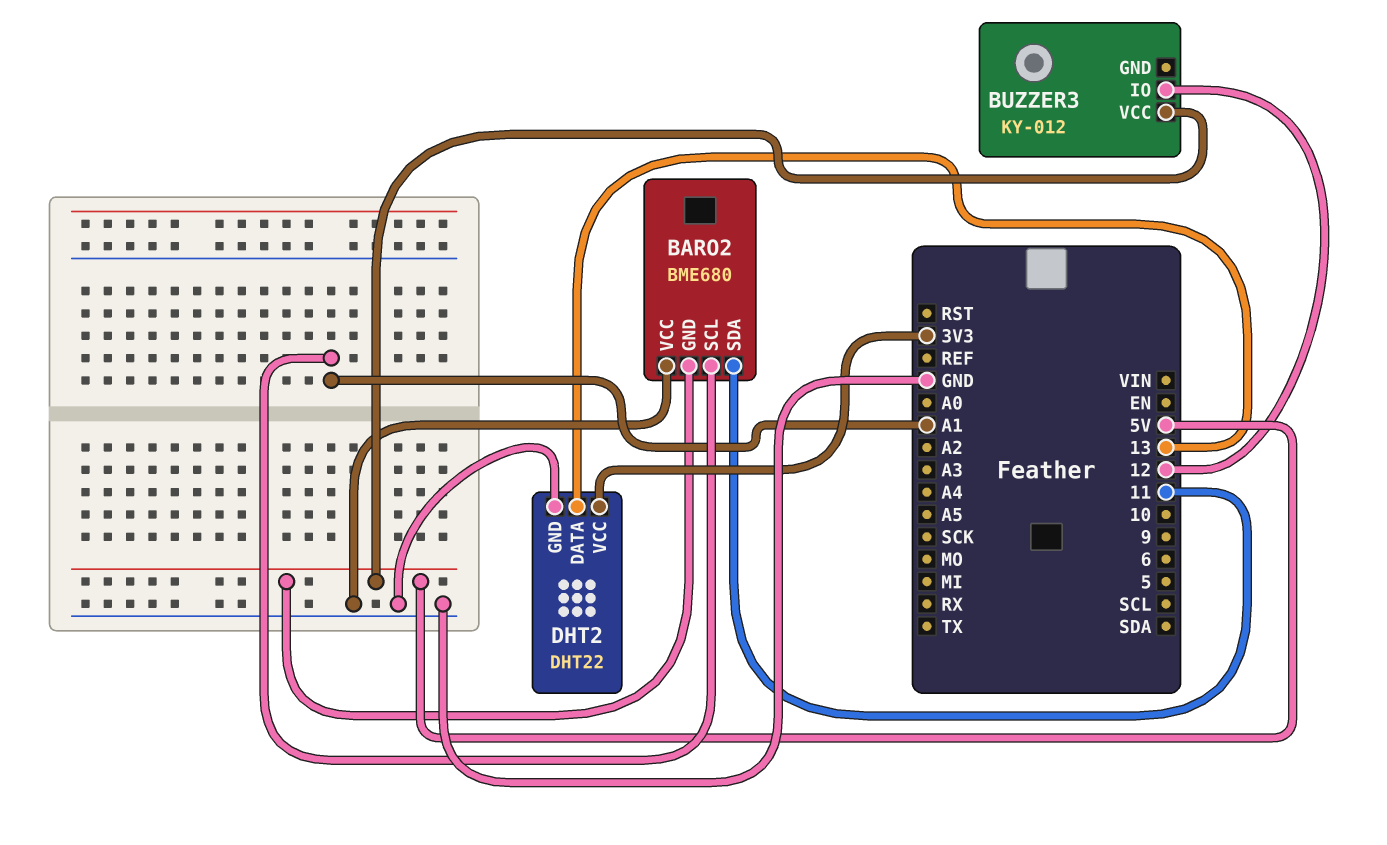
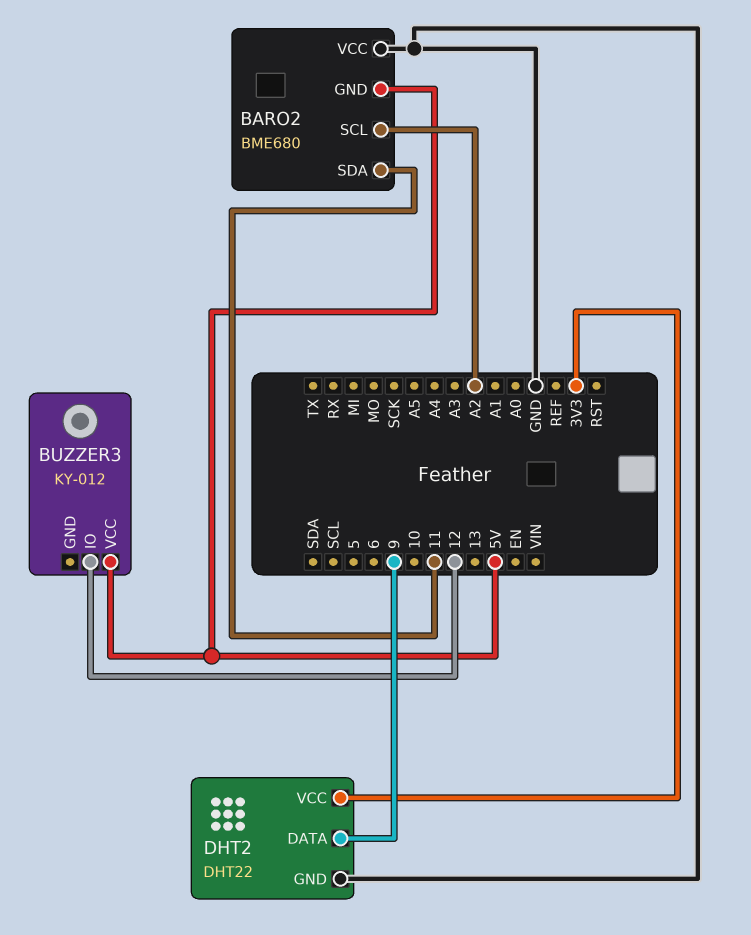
BARO2 pin SCL: A1 -> A2
DHT2 pin DATA: 13 -> 9

